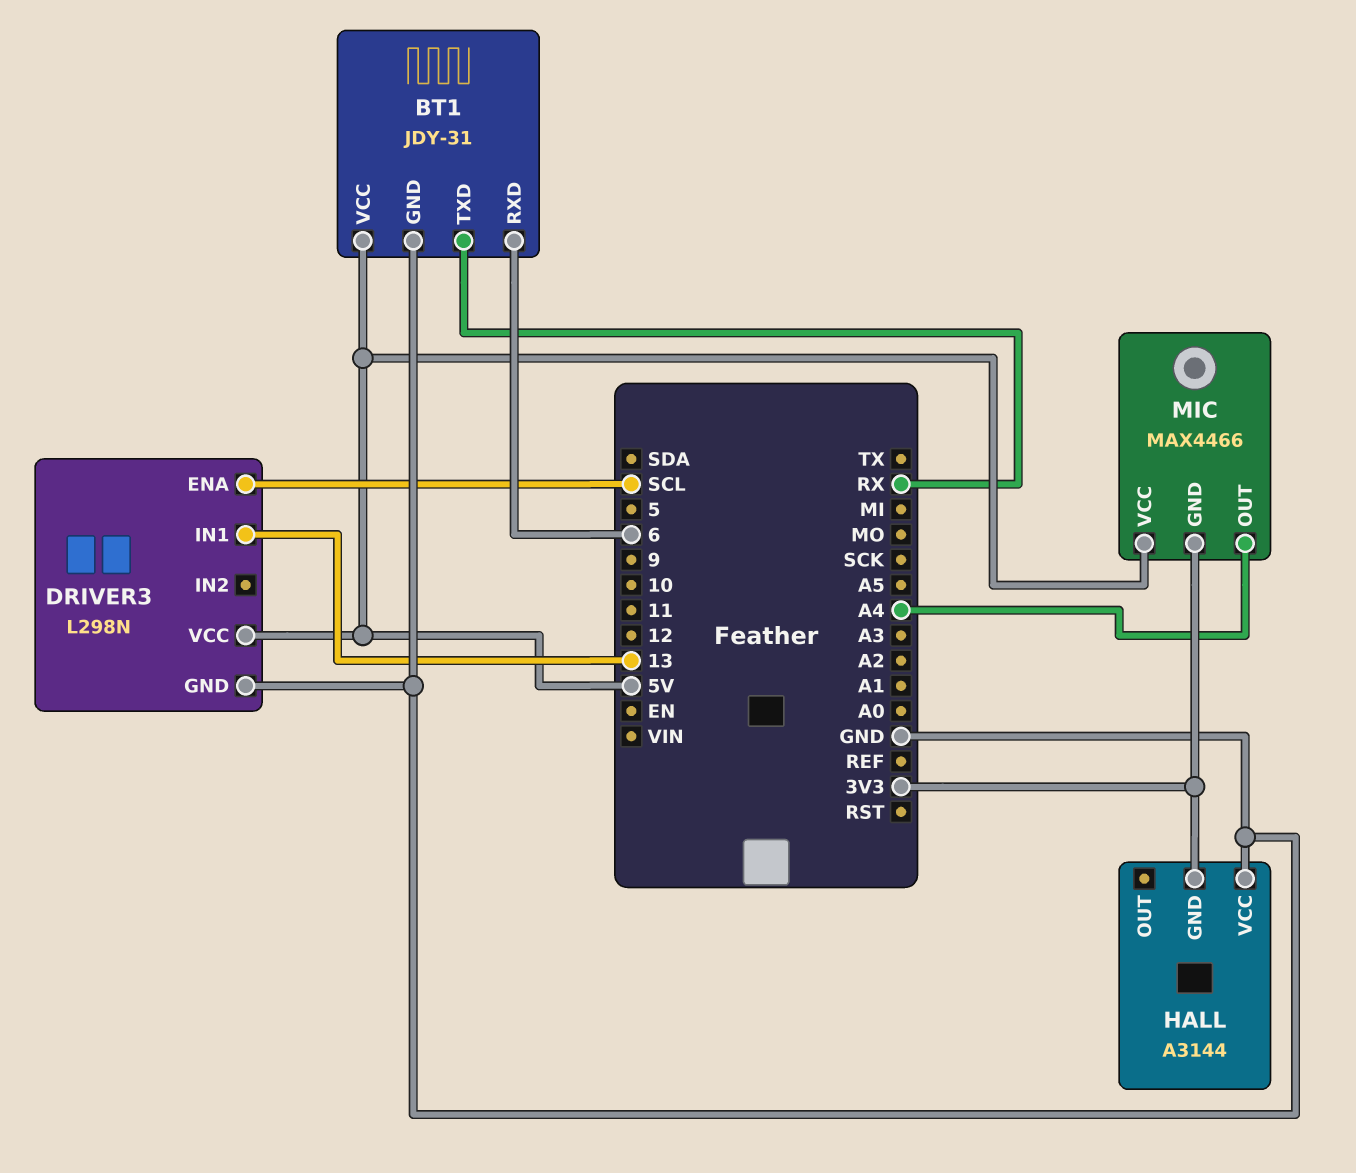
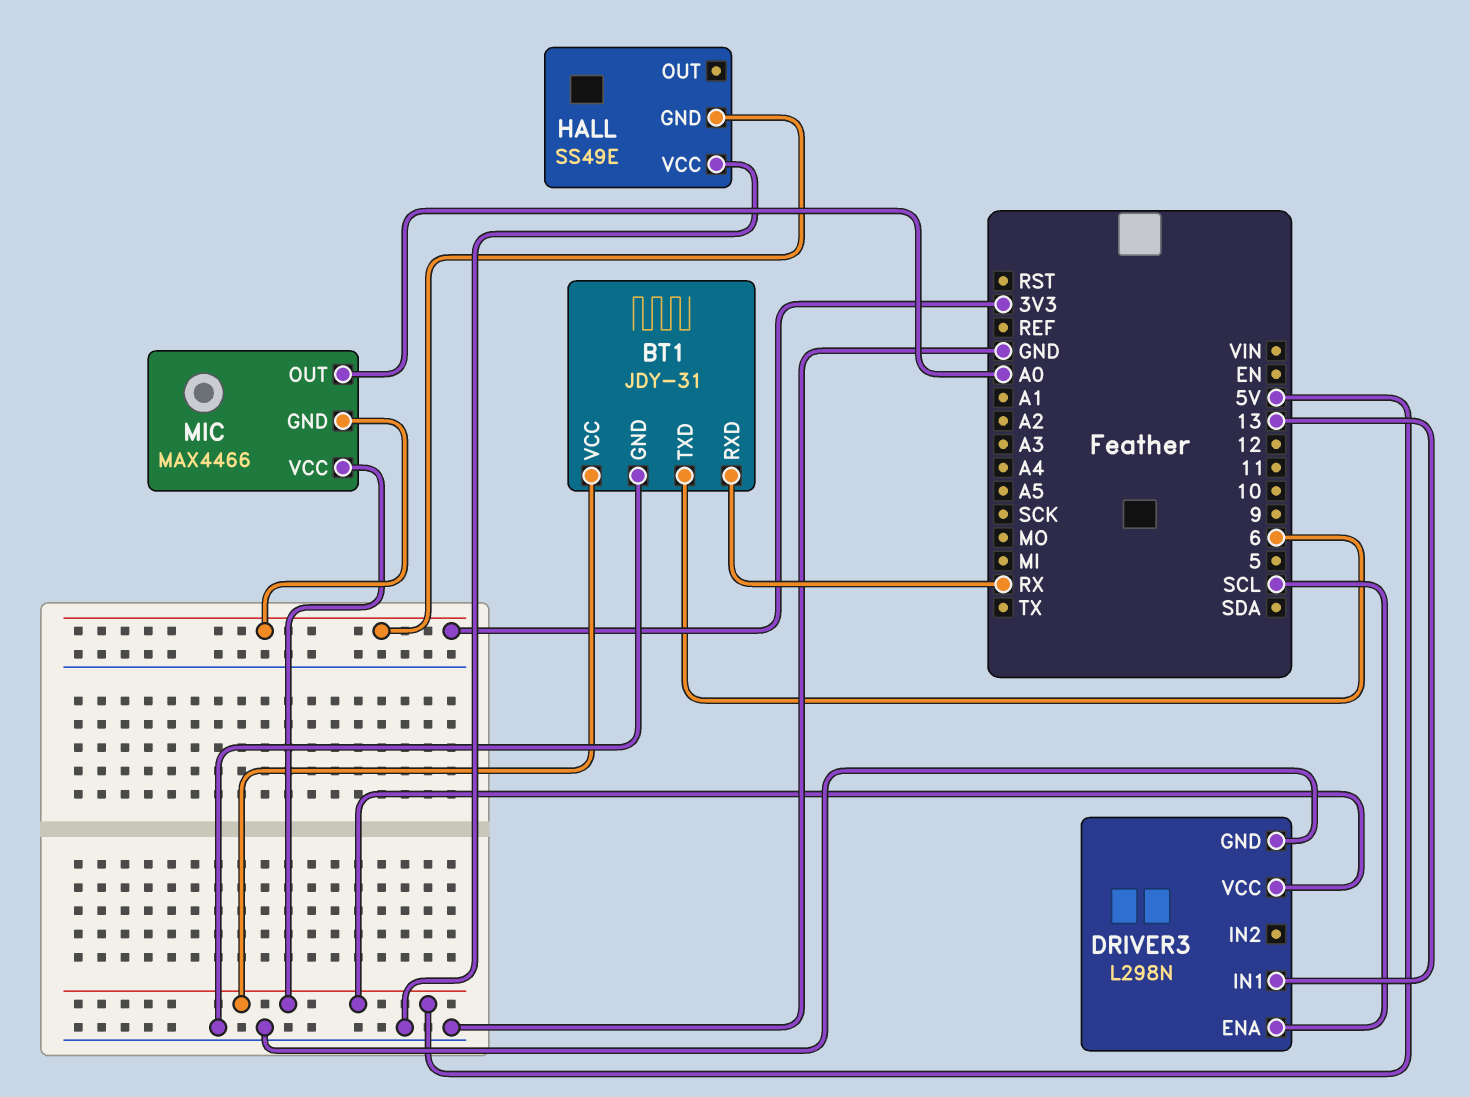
BT1 pin RXD: 6 -> RX
BT1 pin TXD: RX -> 6
HALL: A3144 -> SS49E
MIC pin OUT: A4 -> A0

